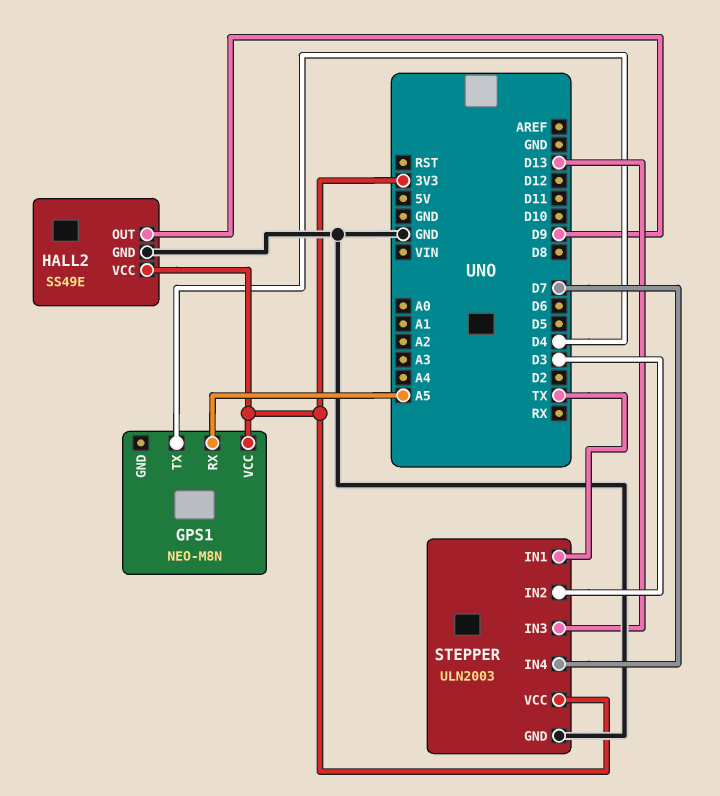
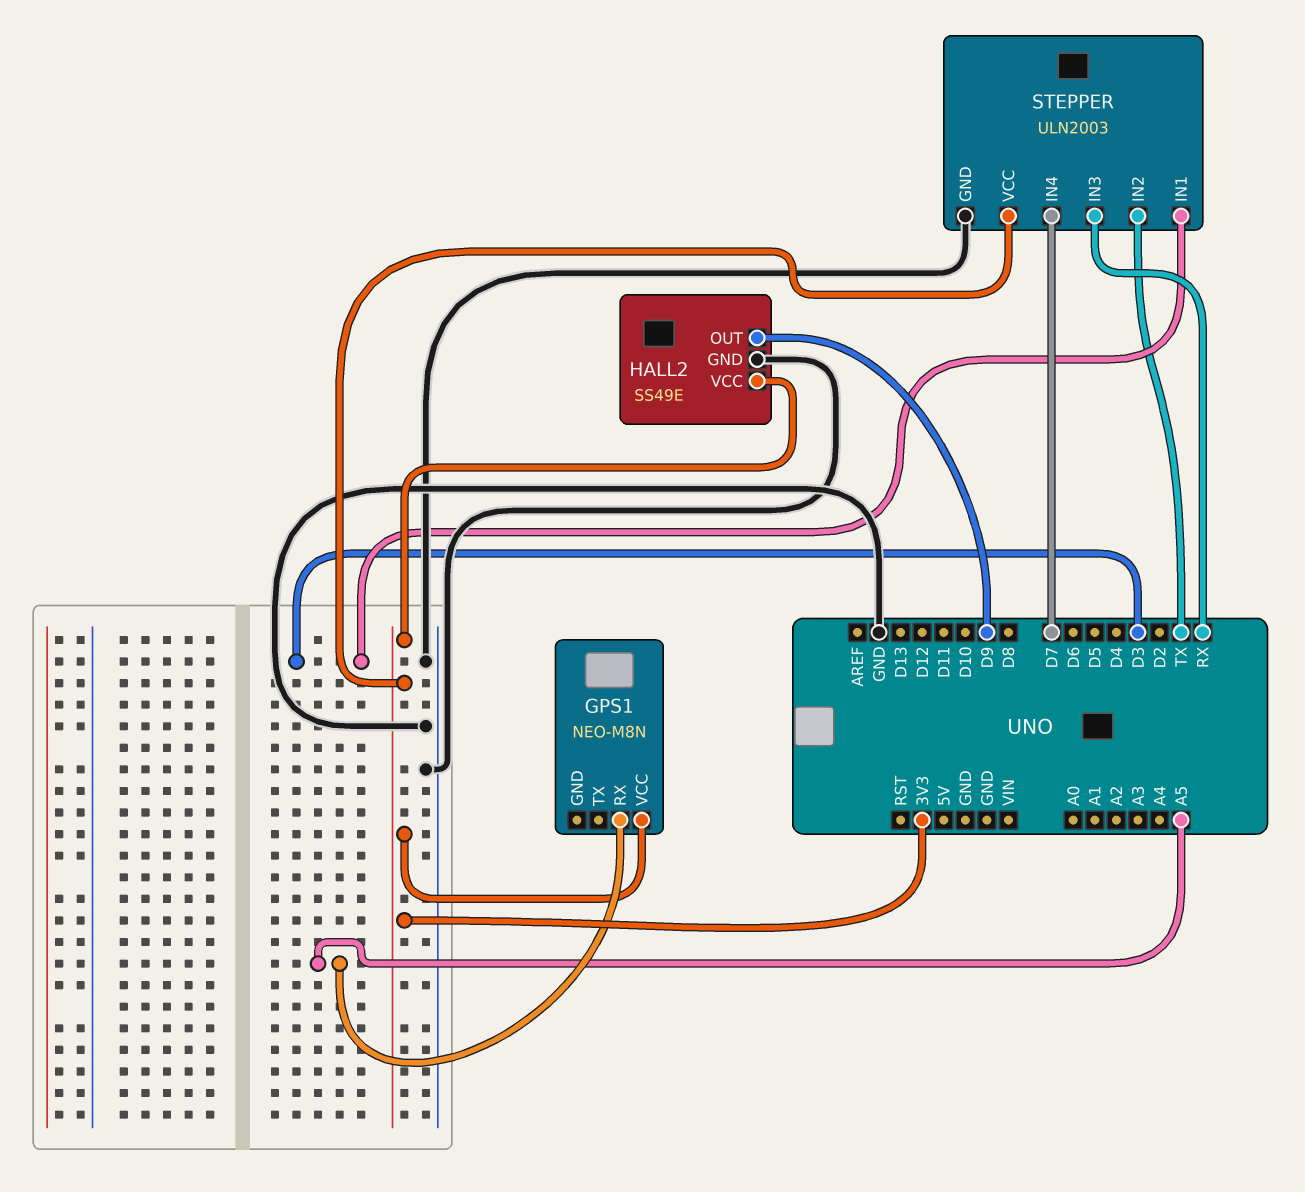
GPS1 pin TX: D4 -> none
STEPPER pin IN1: TX -> D3
STEPPER pin IN2: D3 -> TX
STEPPER pin IN3: D13 -> RX

